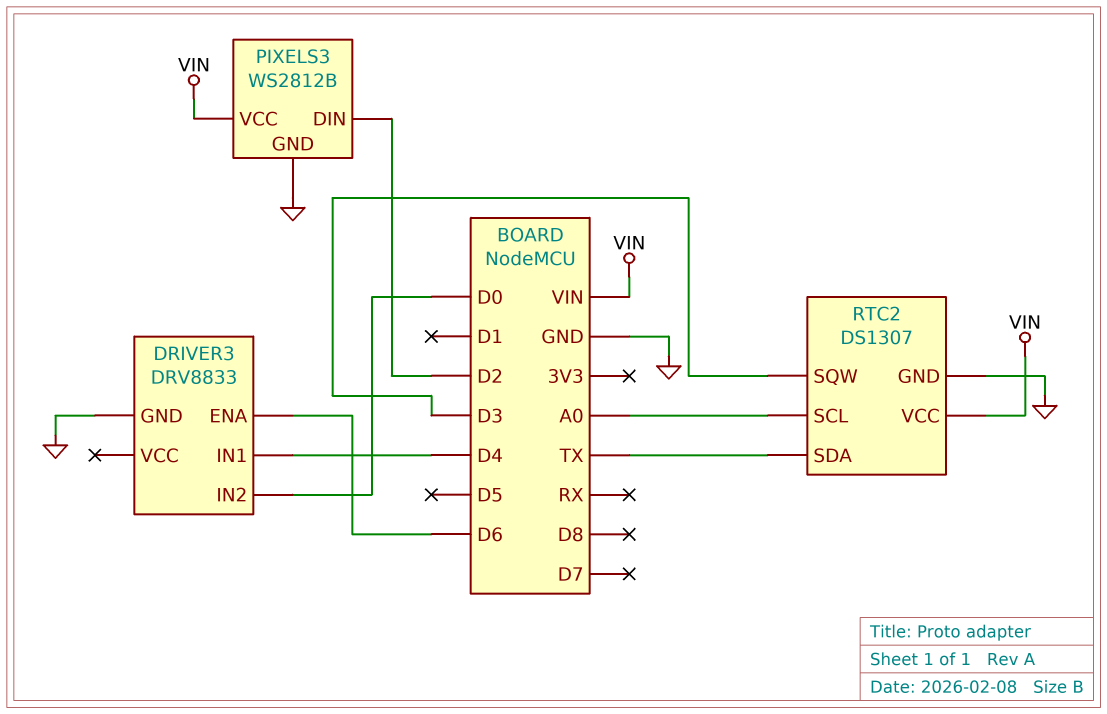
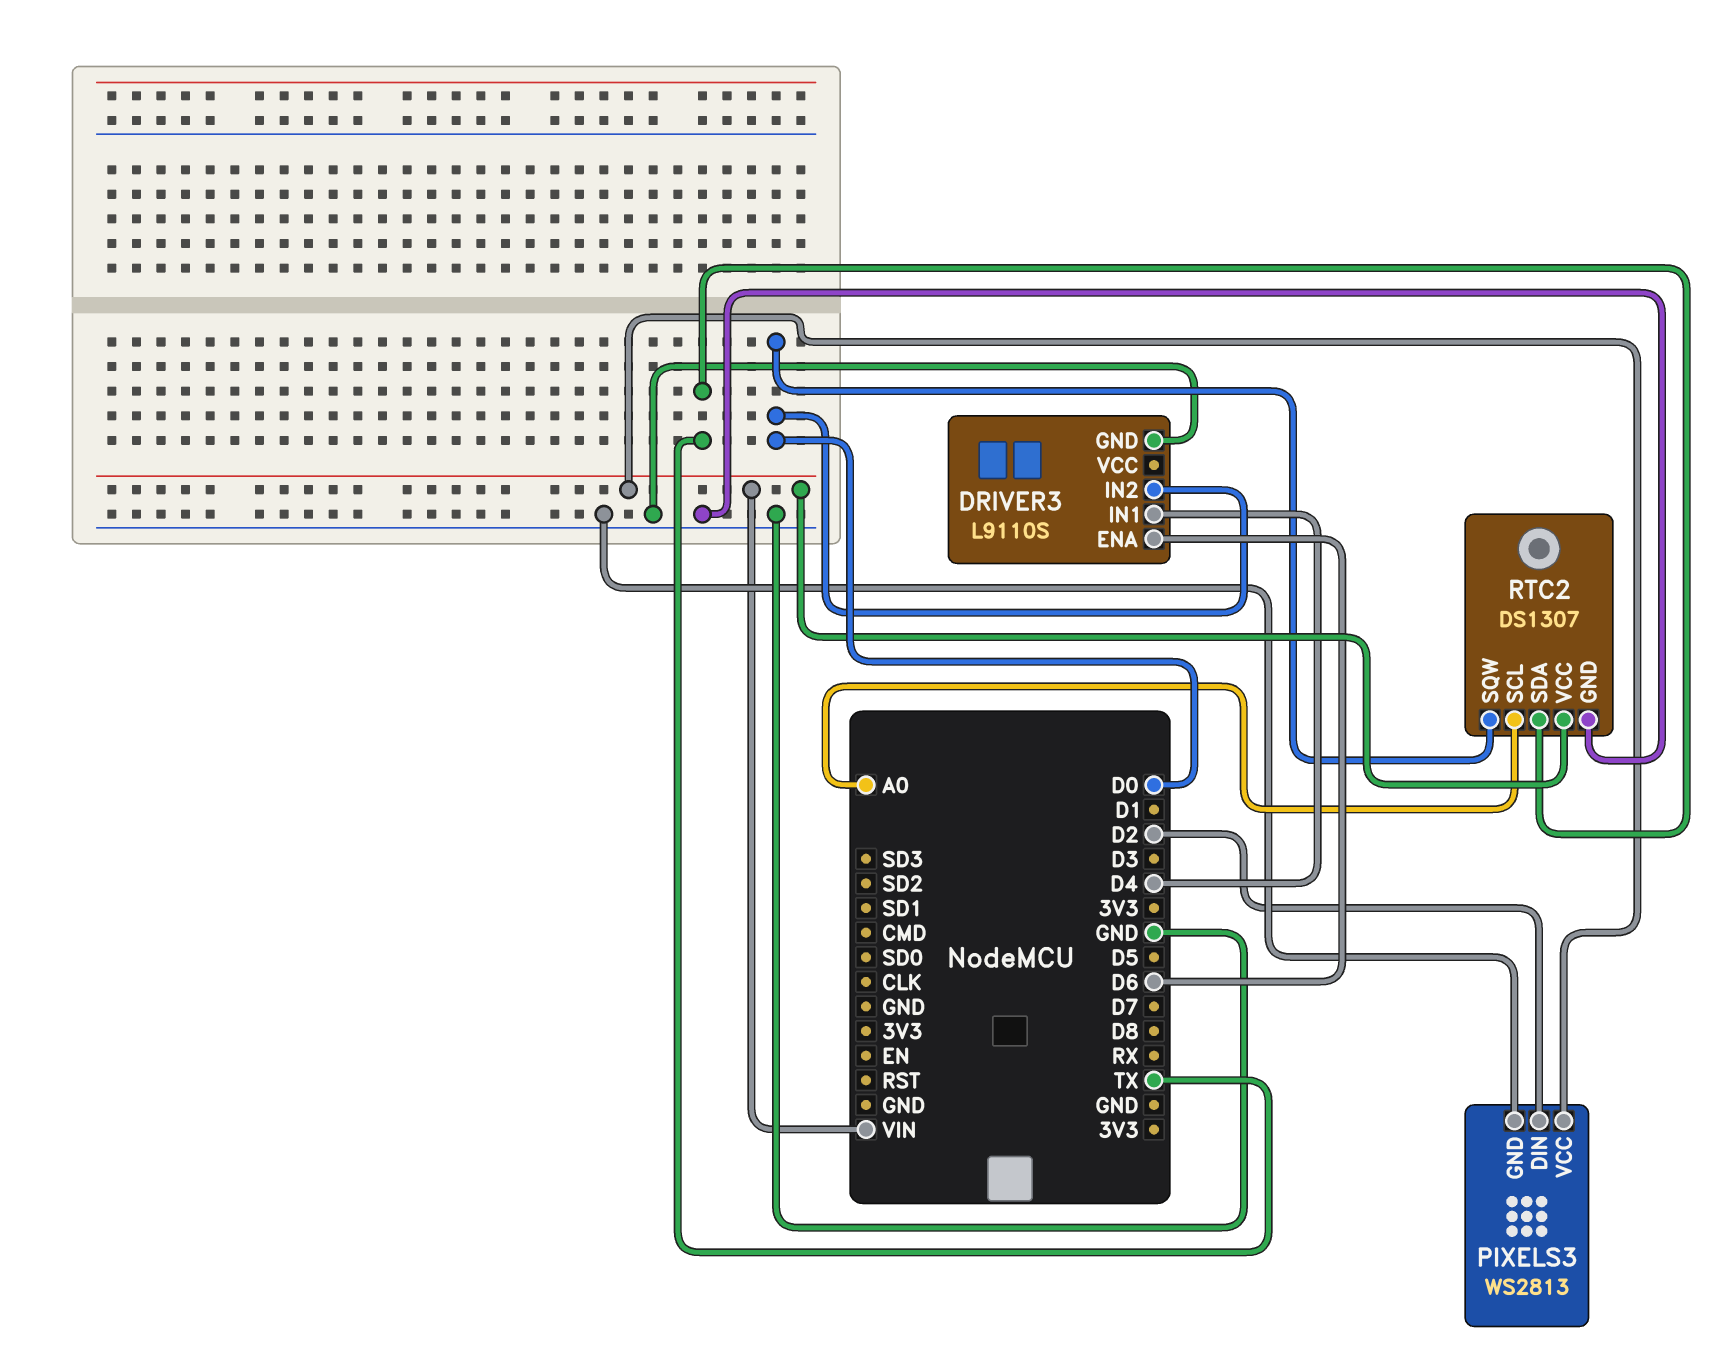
DRIVER3: DRV8833 -> L9110S
PIXELS3: WS2812B -> WS2813
RTC2 pin SQW: D3 -> D0

